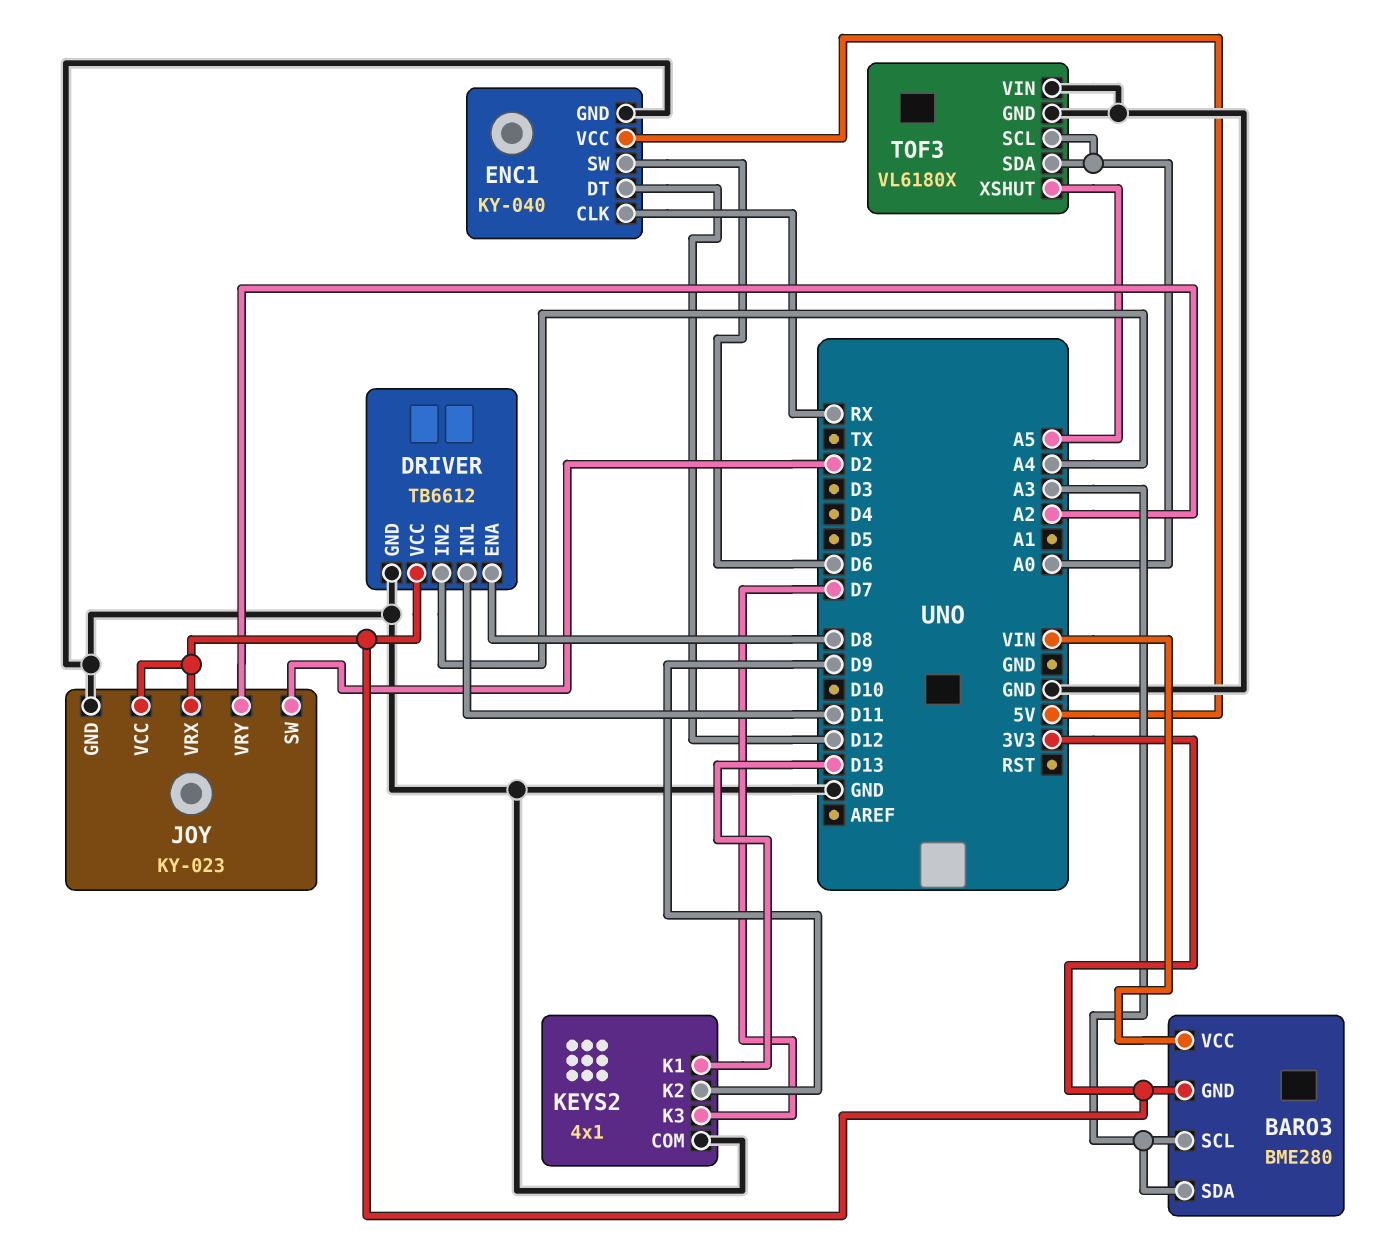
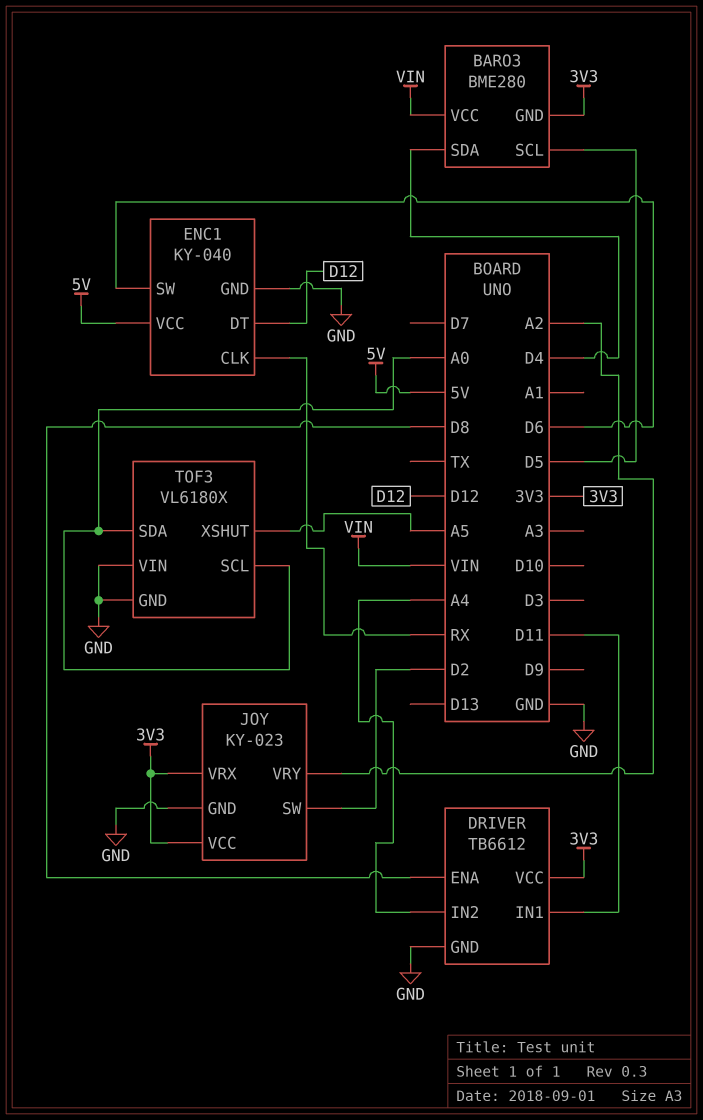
BARO3 pin SCL: A3 -> D5
BARO3 pin SDA: A3 -> D4
KEYS2: 4x1 -> none
KEYS2 pin COM: GND -> none
KEYS2 pin K1: D13 -> none
KEYS2 pin K2: D9 -> none
KEYS2 pin K3: D7 -> none

